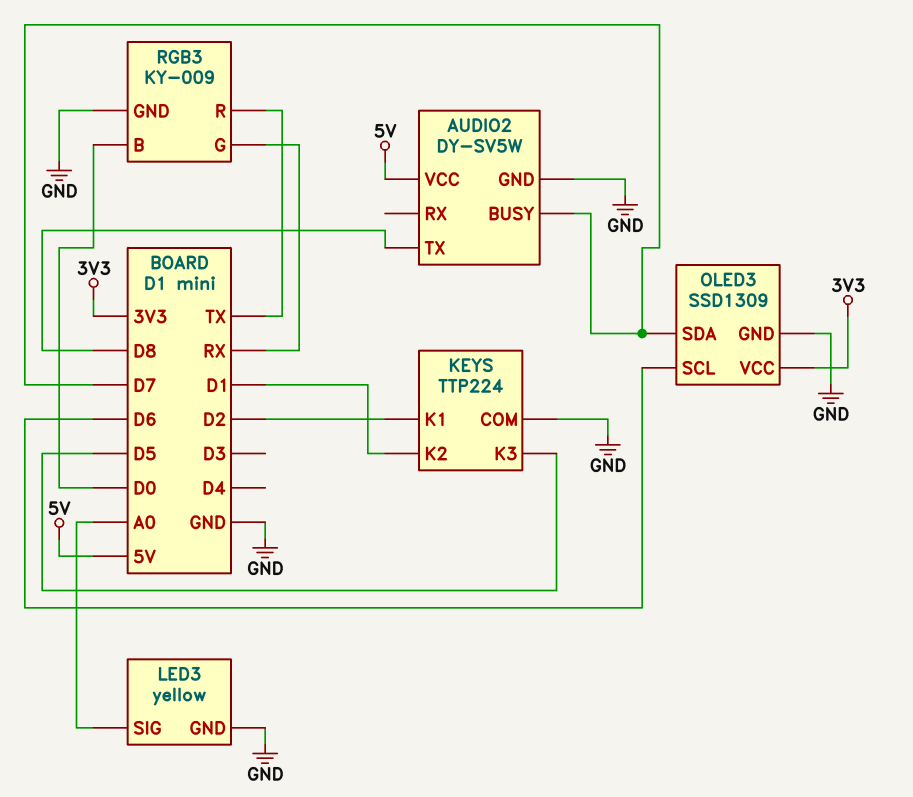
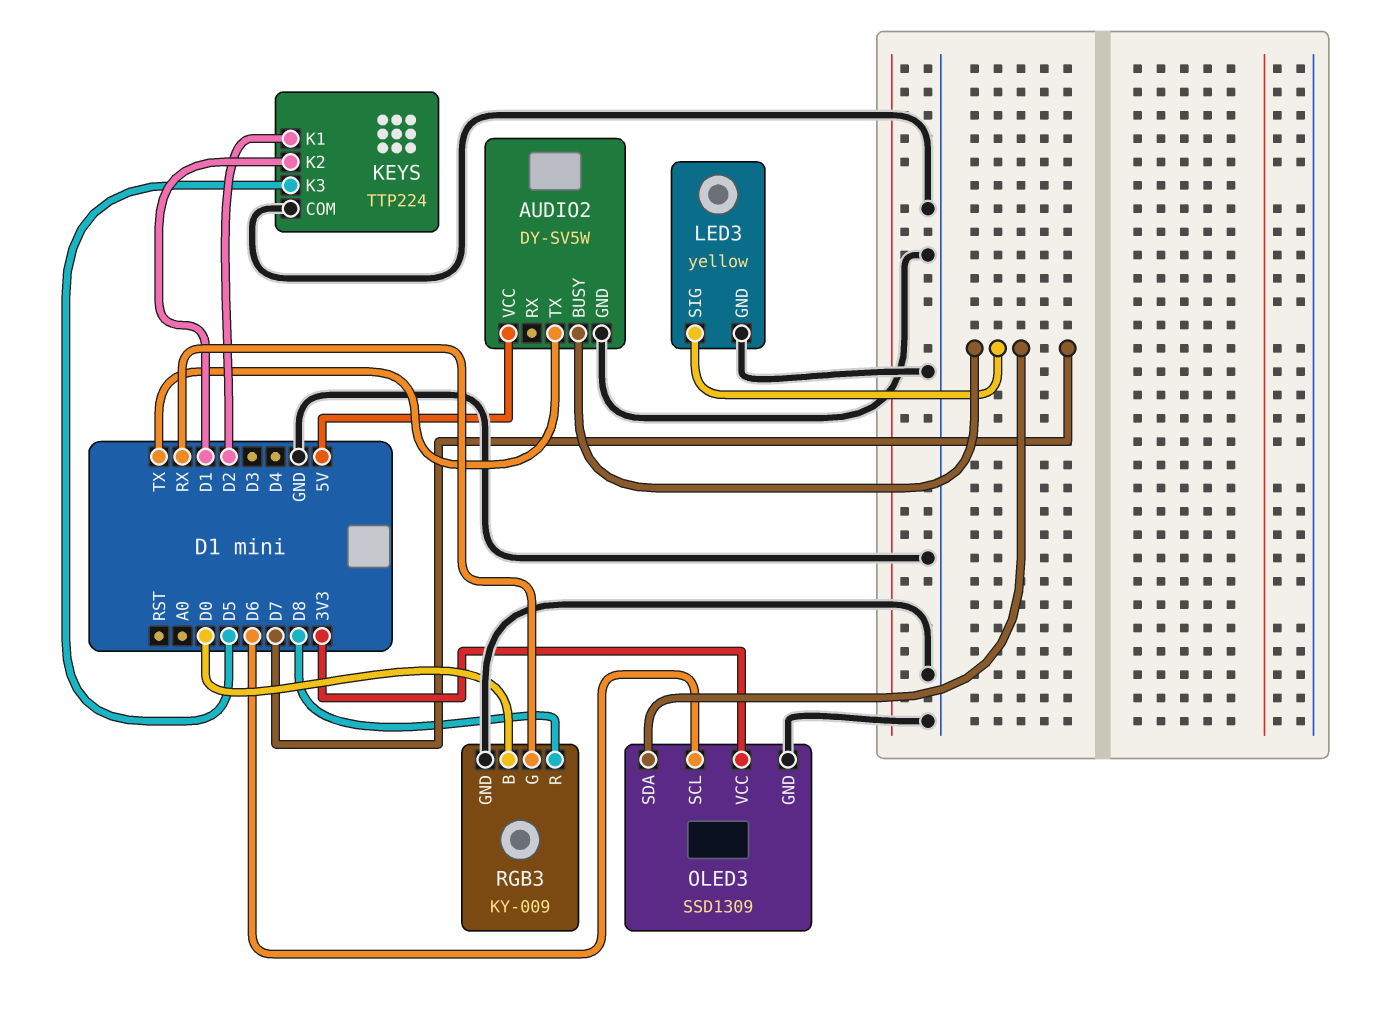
AUDIO2 pin TX: D8 -> TX
LED3 pin SIG: A0 -> D7
RGB3 pin R: TX -> D8

